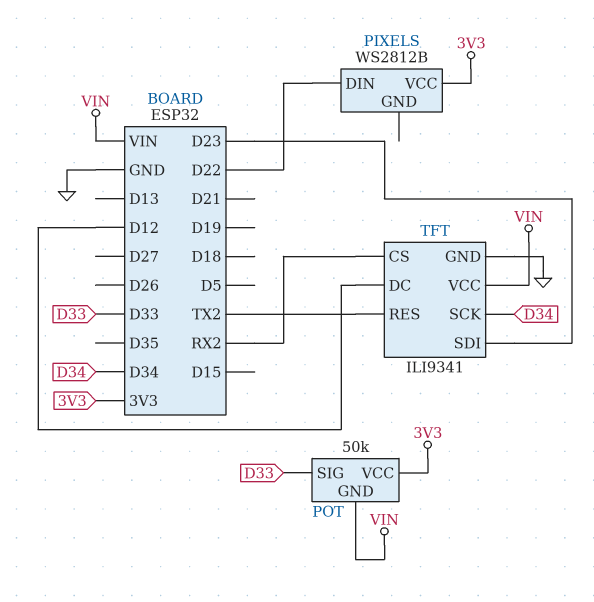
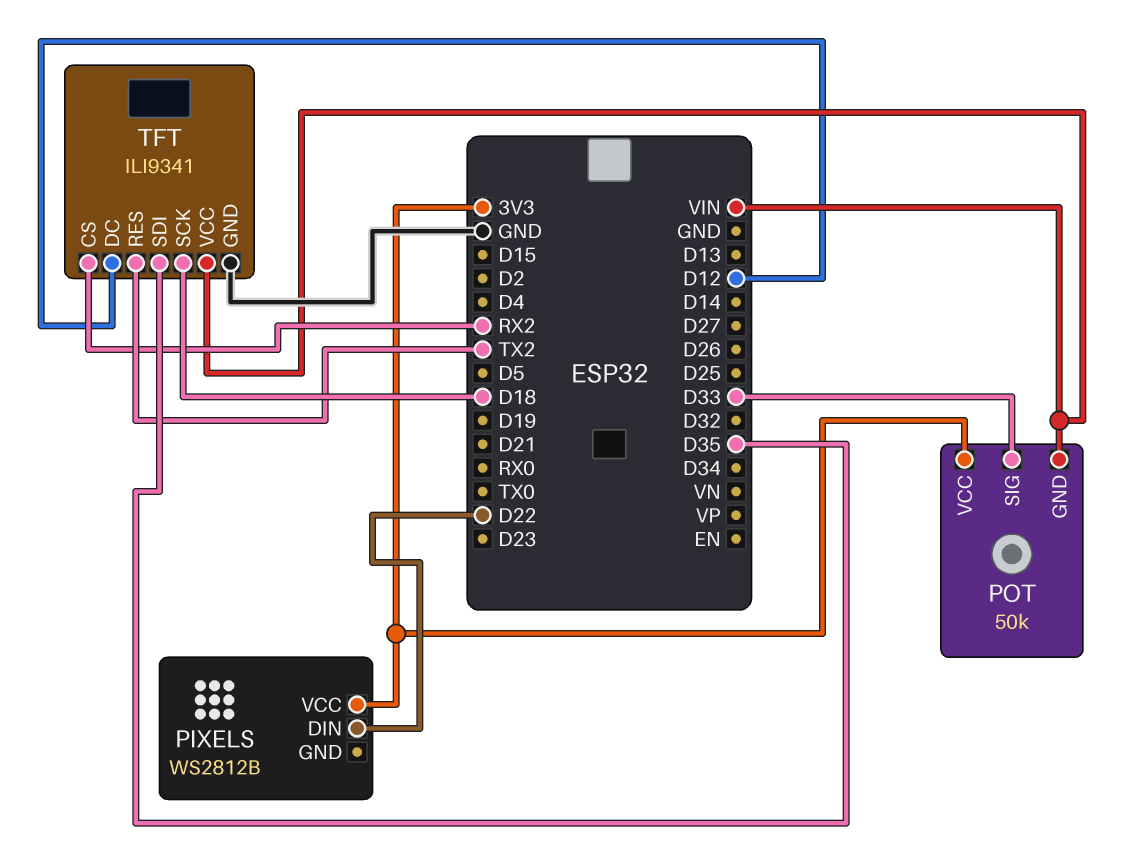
TFT pin SCK: D34 -> D18
TFT pin SDI: D23 -> D35

